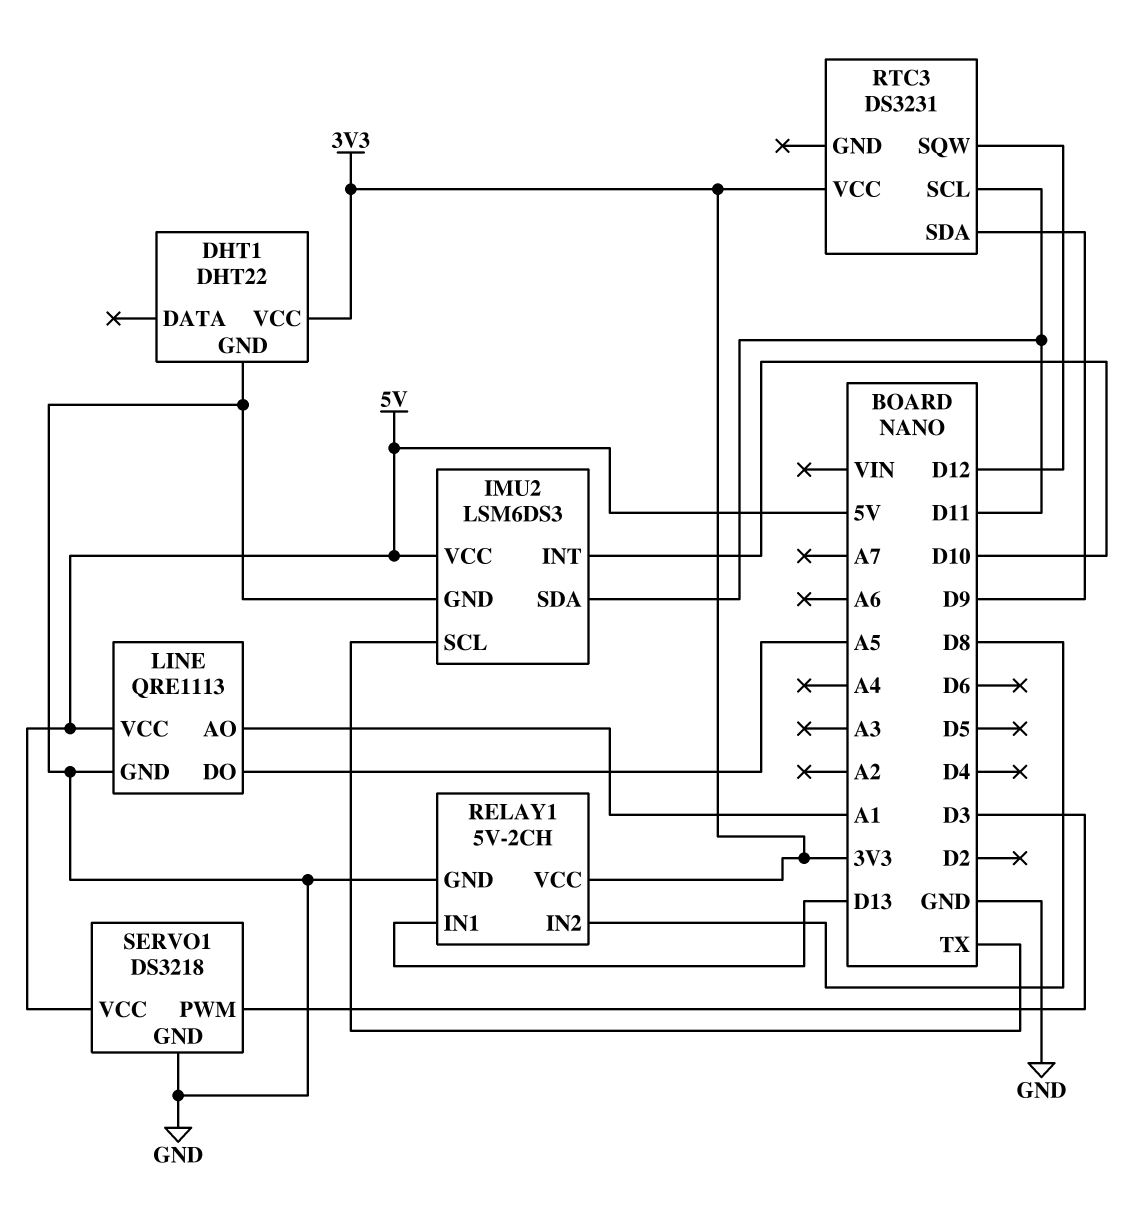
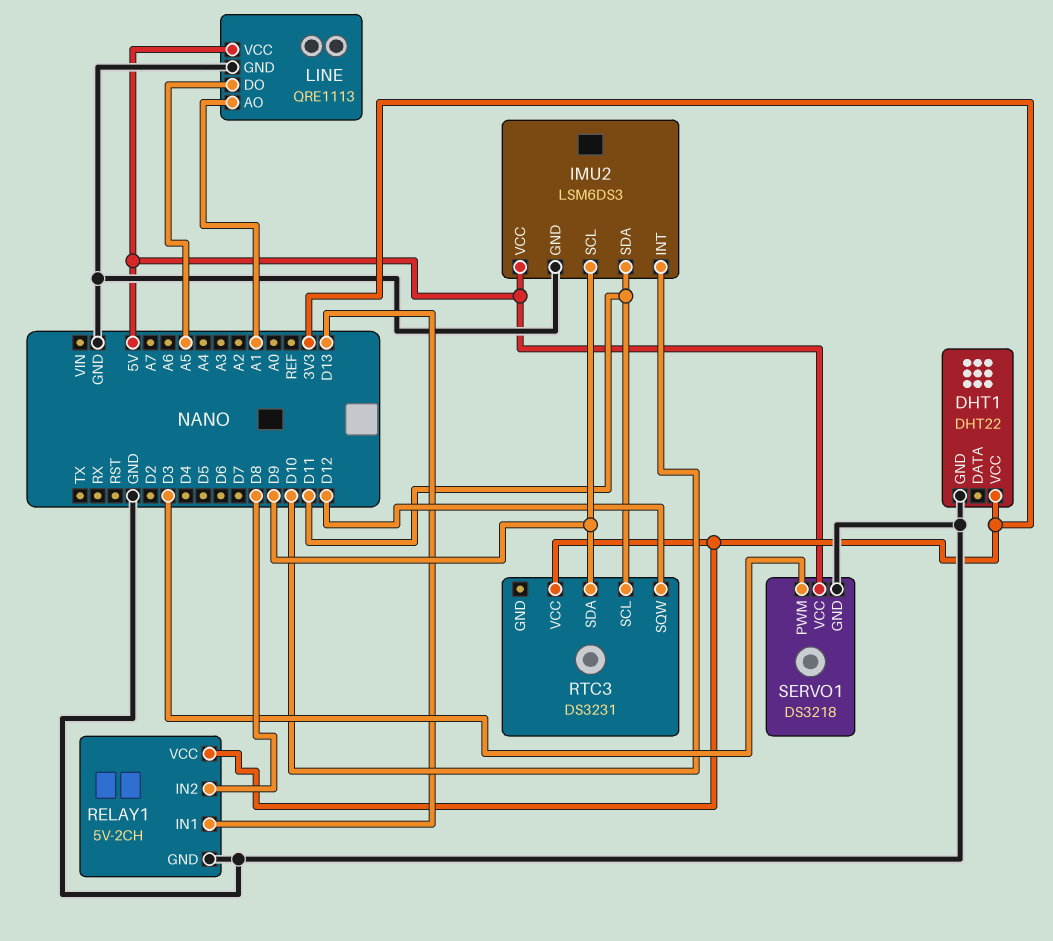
IMU2 pin SCL: TX -> D9

